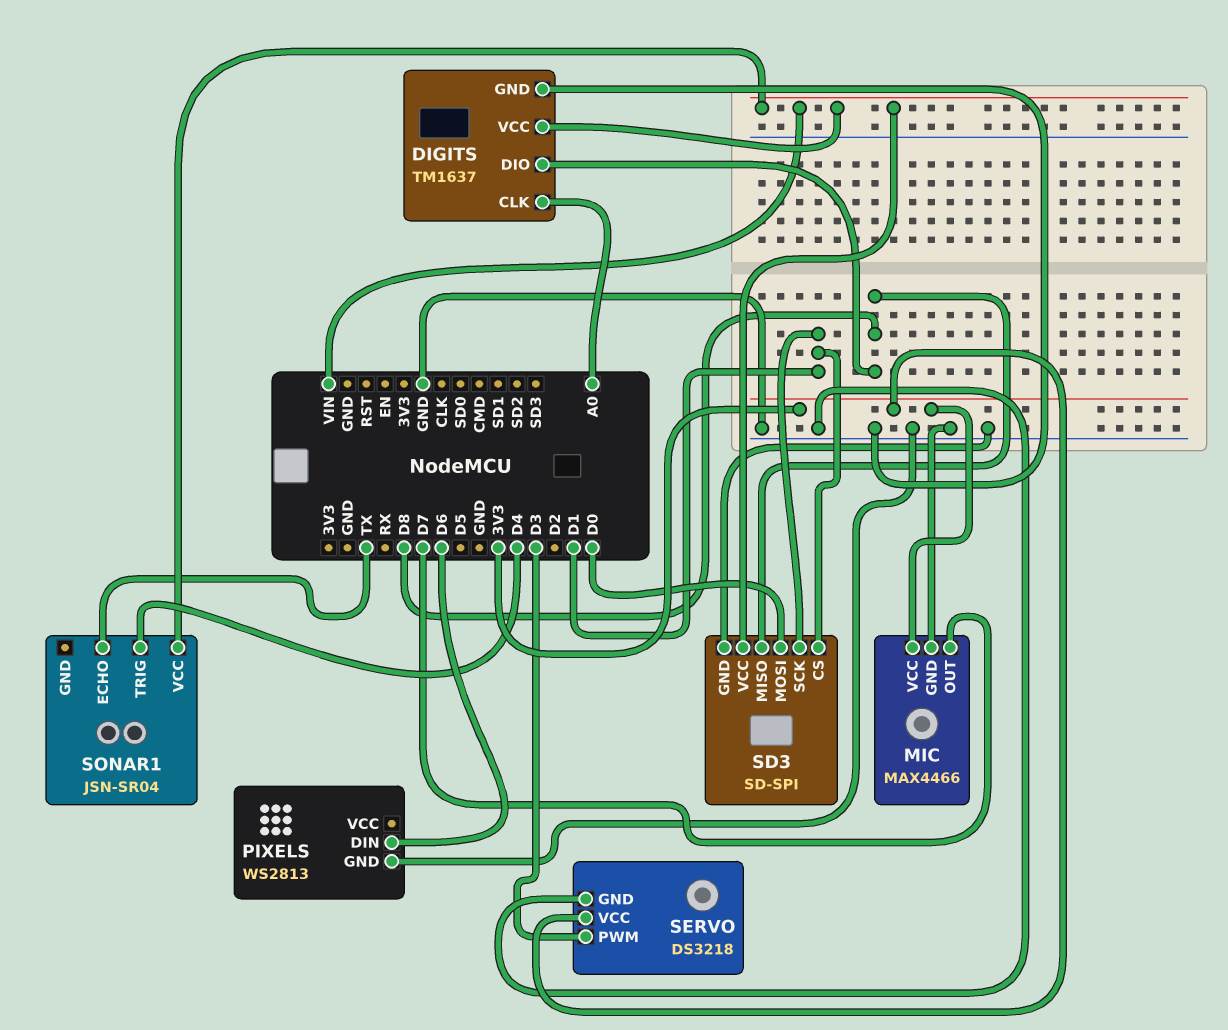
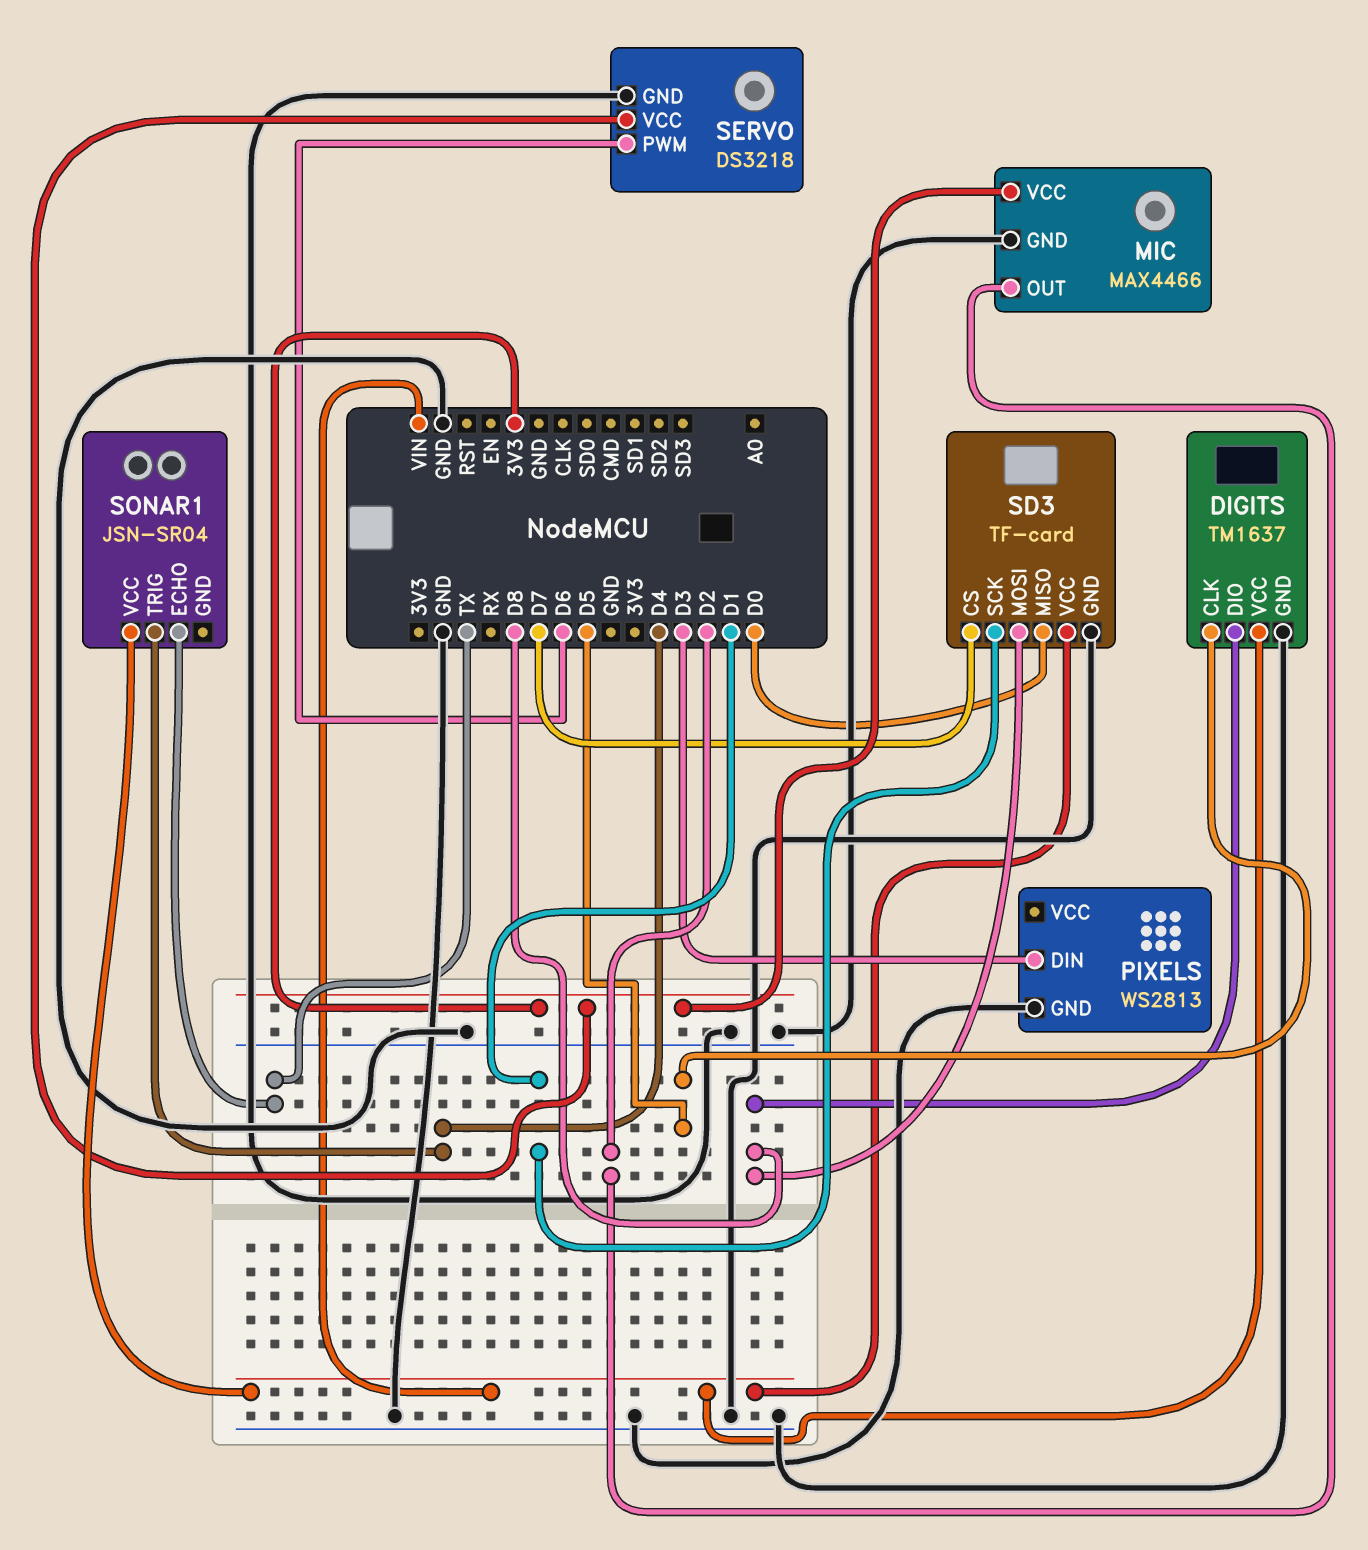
DIGITS pin CLK: A0 -> D5
MIC pin OUT: D7 -> D2
PIXELS pin DIN: D6 -> D3
SD3: SD-SPI -> TF-card
SD3 pin CS: D1 -> D7
SD3 pin MISO: D8 -> D0
SD3 pin MOSI: D0 -> D8
SERVO pin PWM: D3 -> D6

